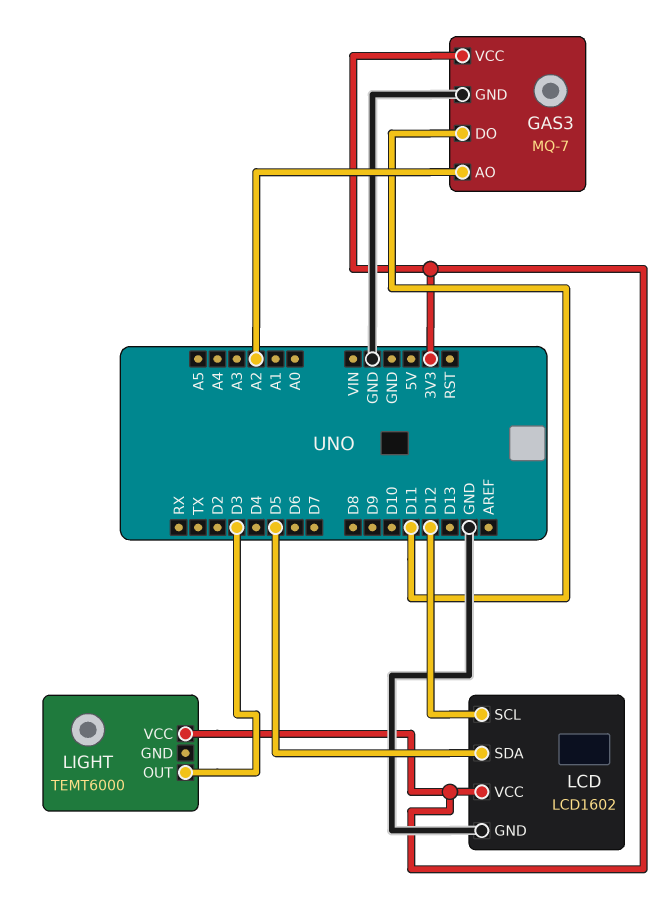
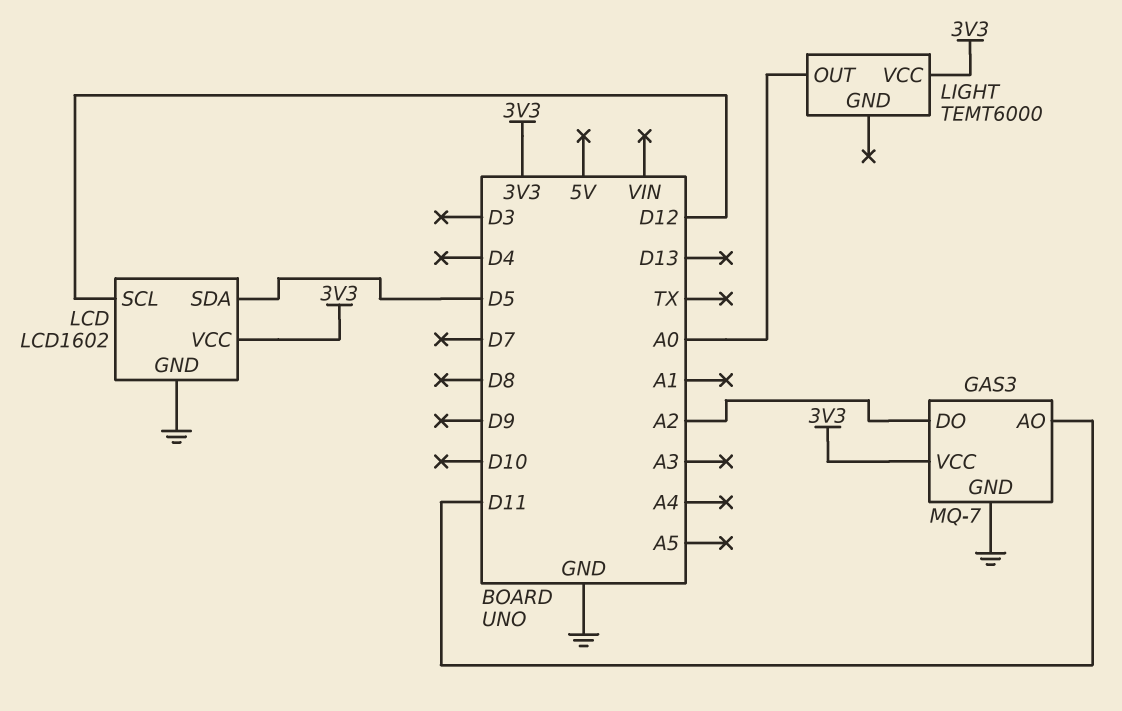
GAS3 pin AO: A2 -> D11
GAS3 pin DO: D11 -> A2
LIGHT pin OUT: D3 -> A0

